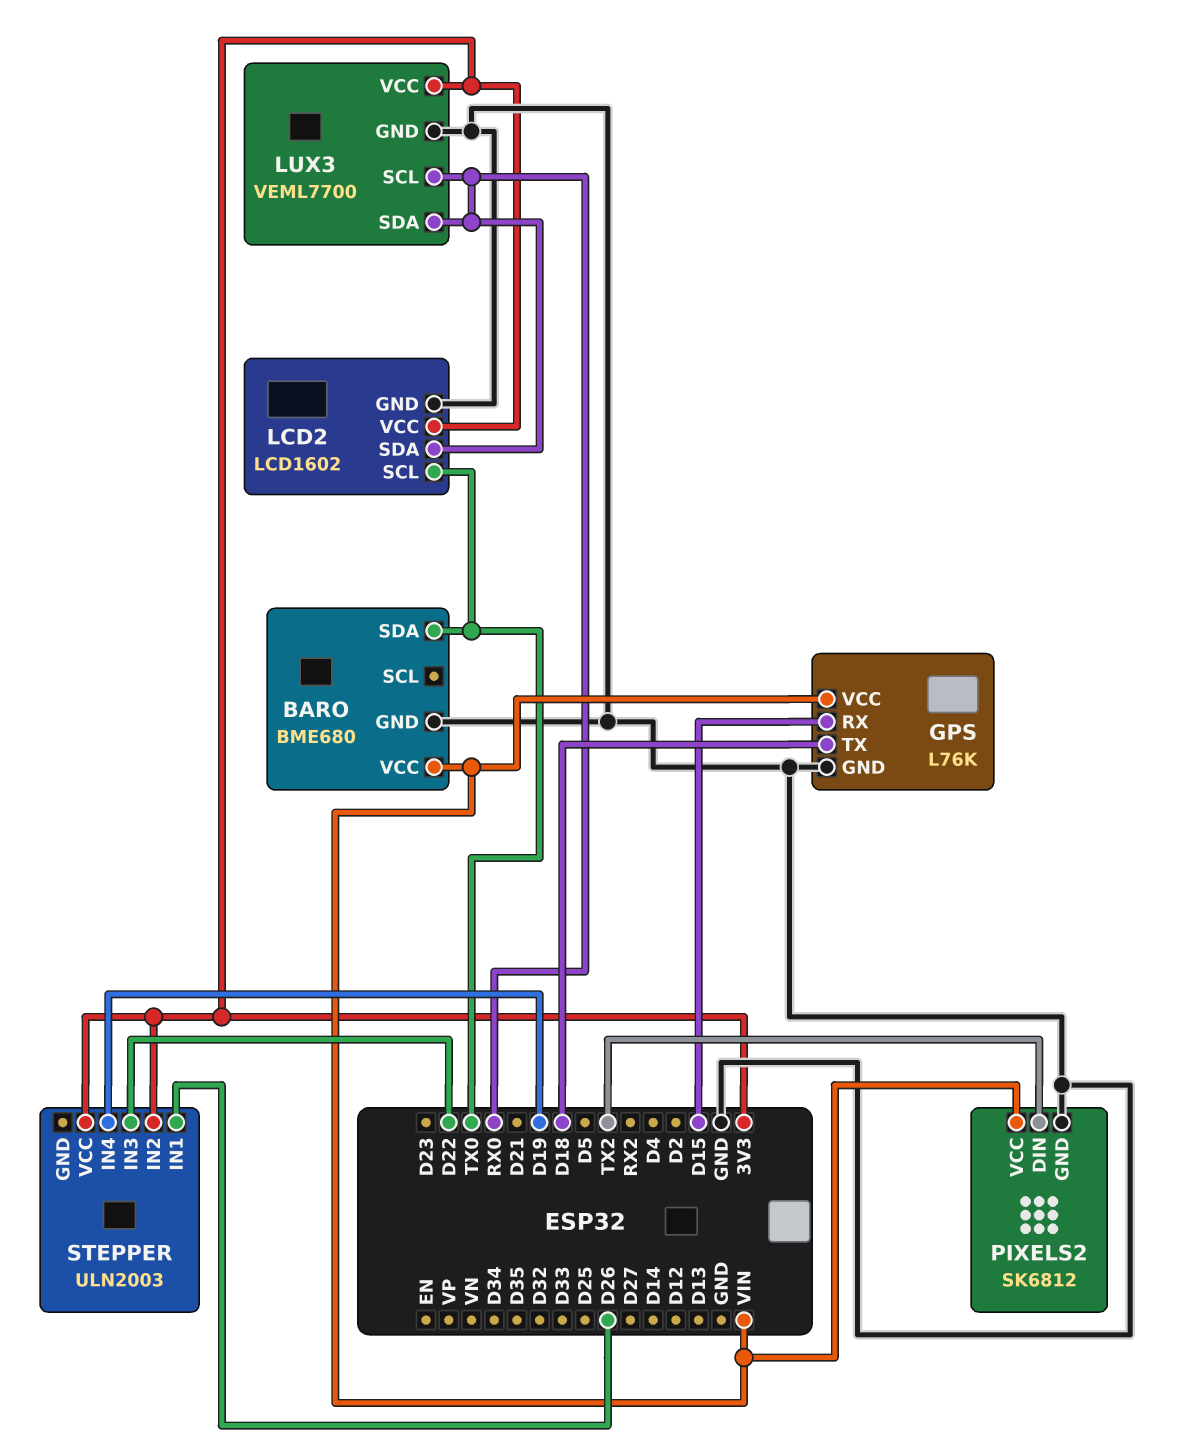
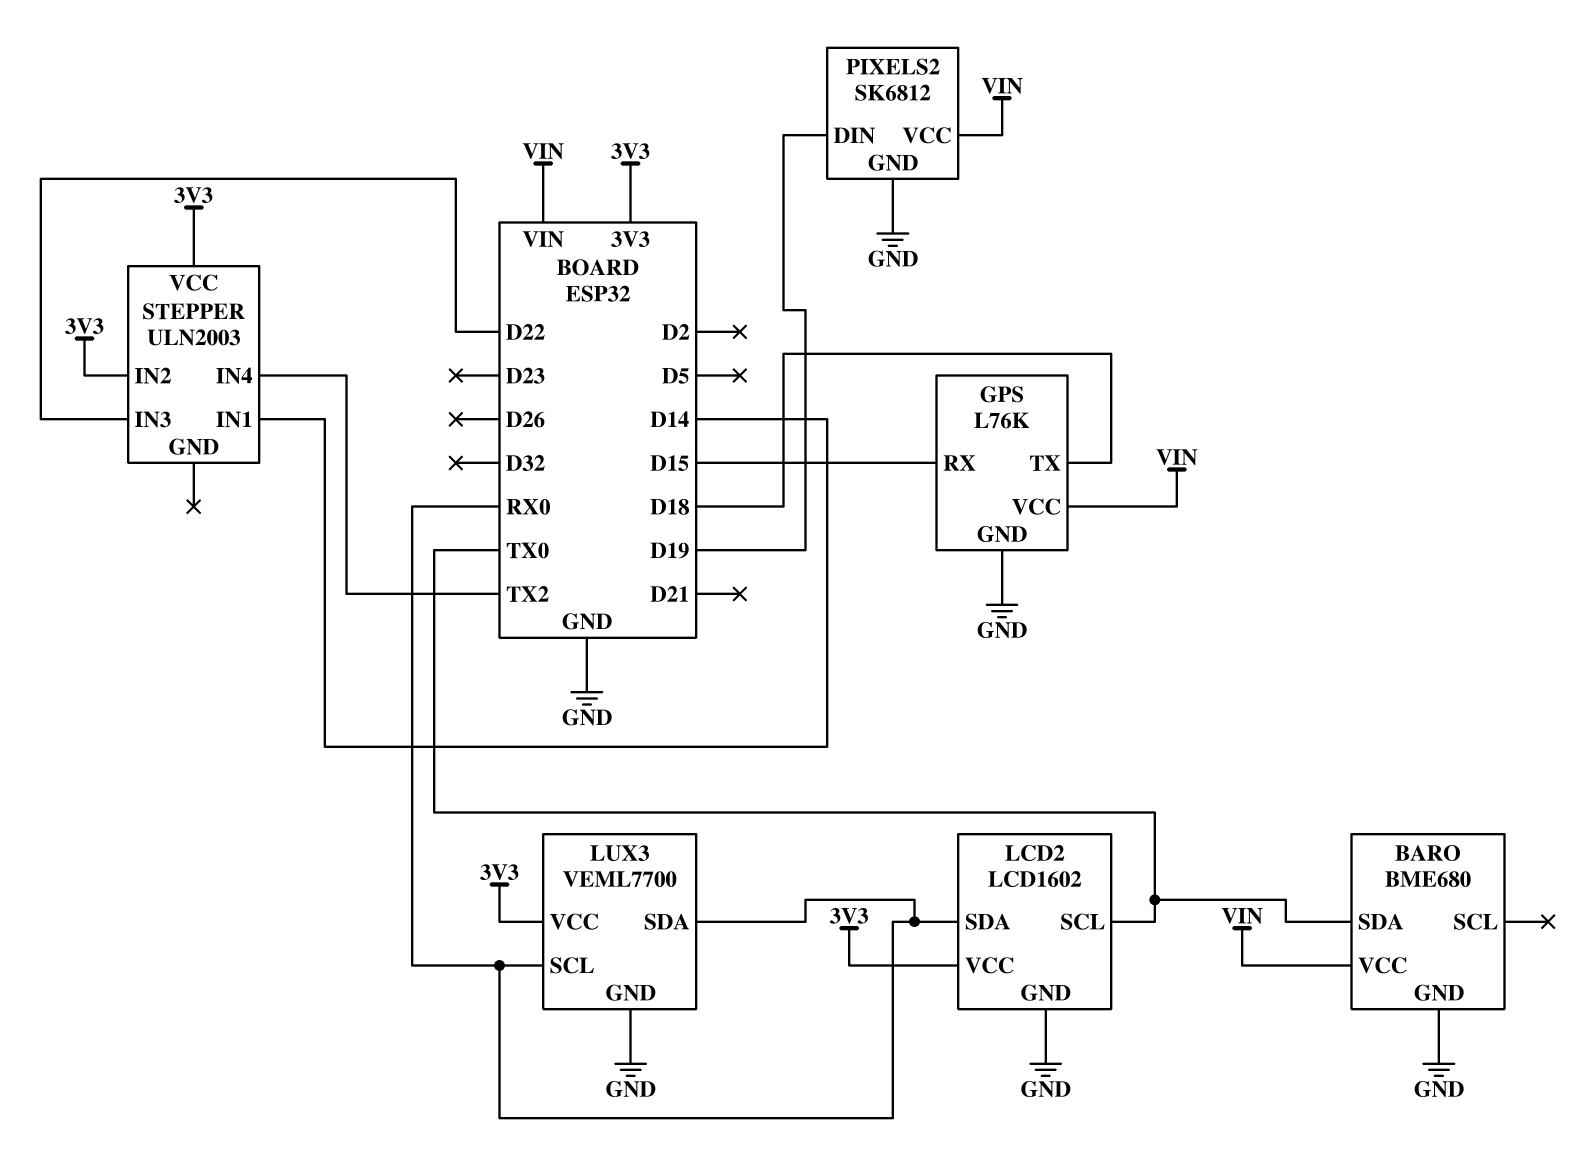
PIXELS2 pin DIN: TX2 -> D19
STEPPER pin IN1: D26 -> D14
STEPPER pin IN4: D19 -> TX2

